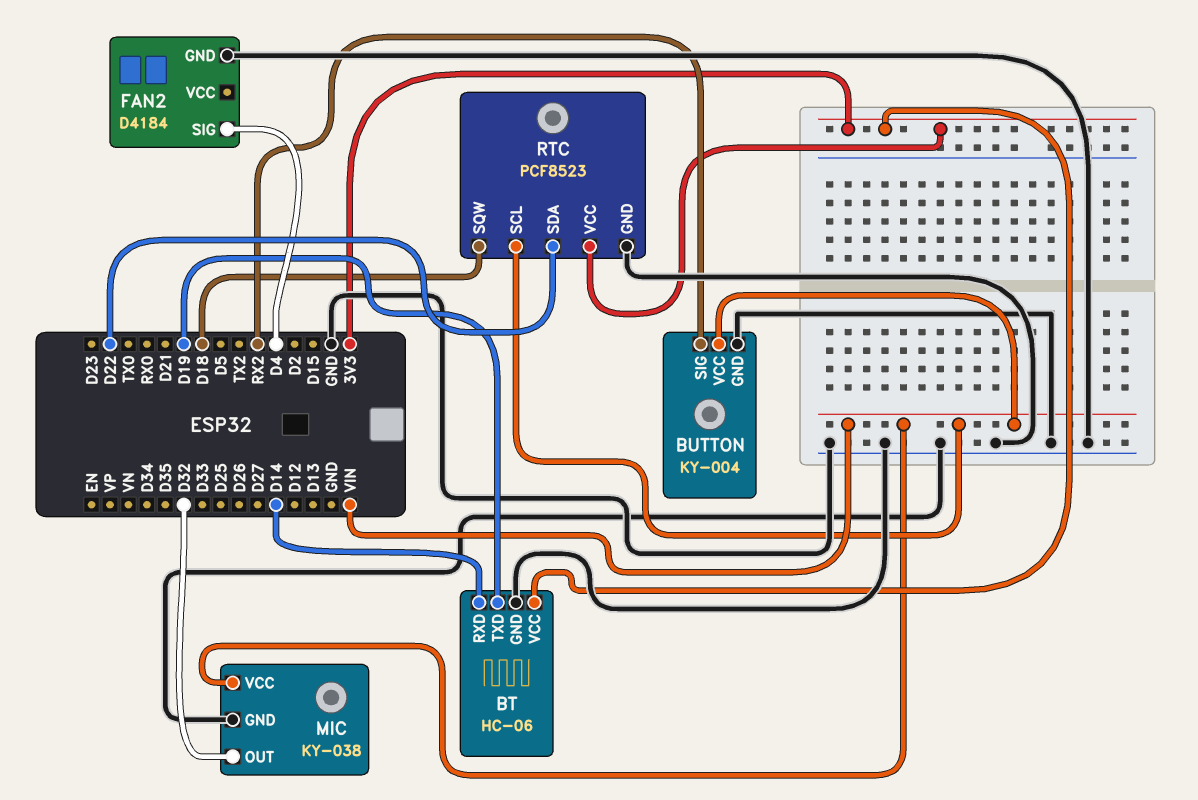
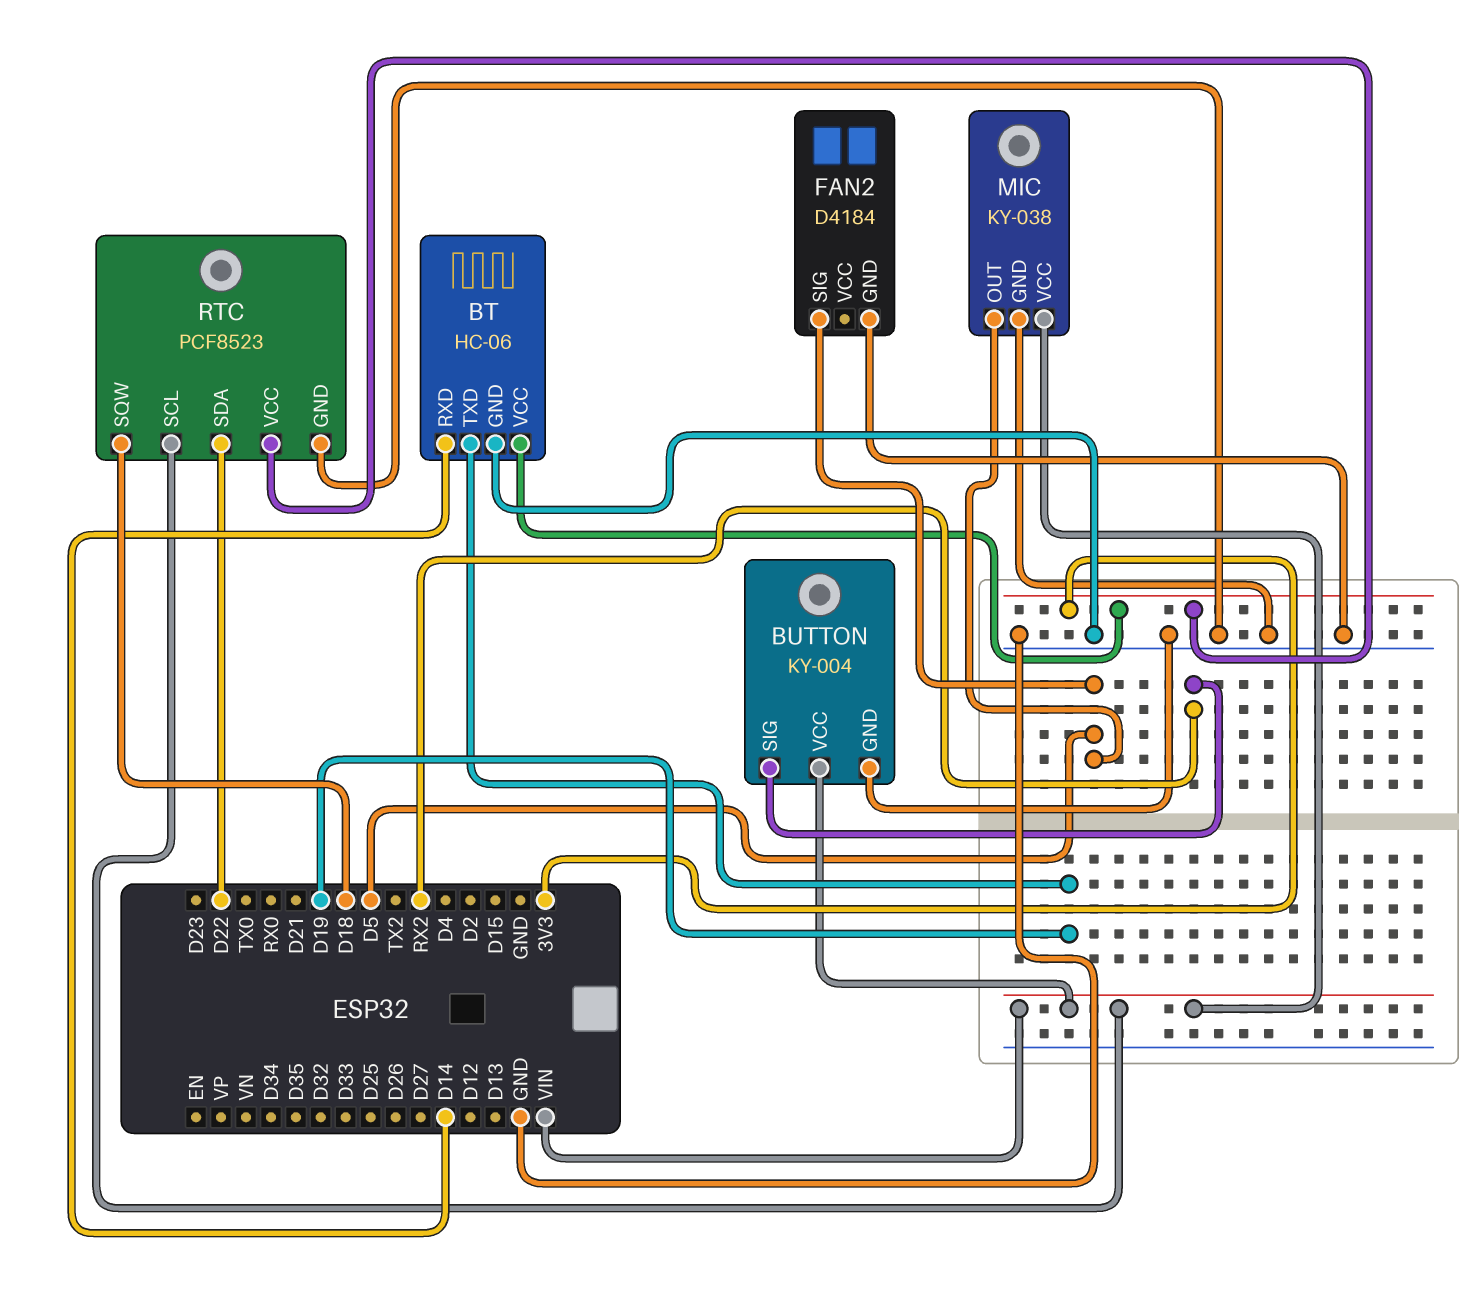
FAN2 pin SIG: D4 -> D5
MIC pin OUT: D32 -> D5

